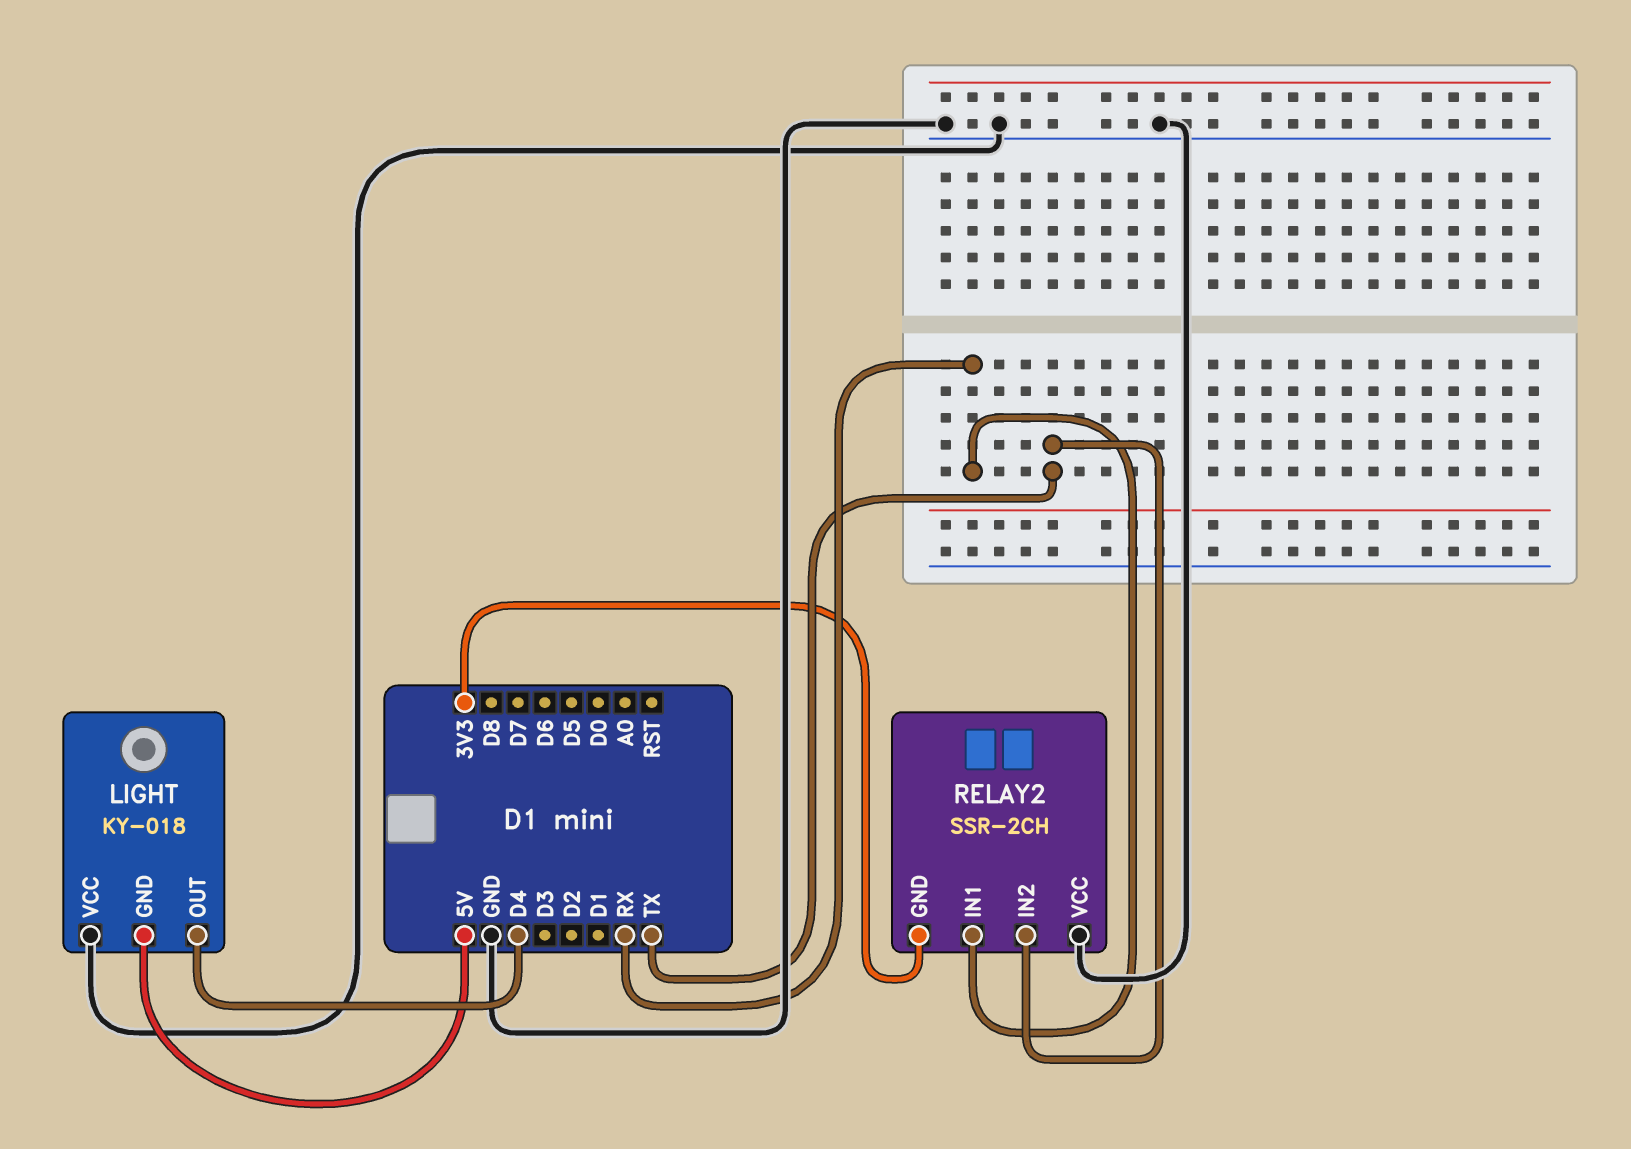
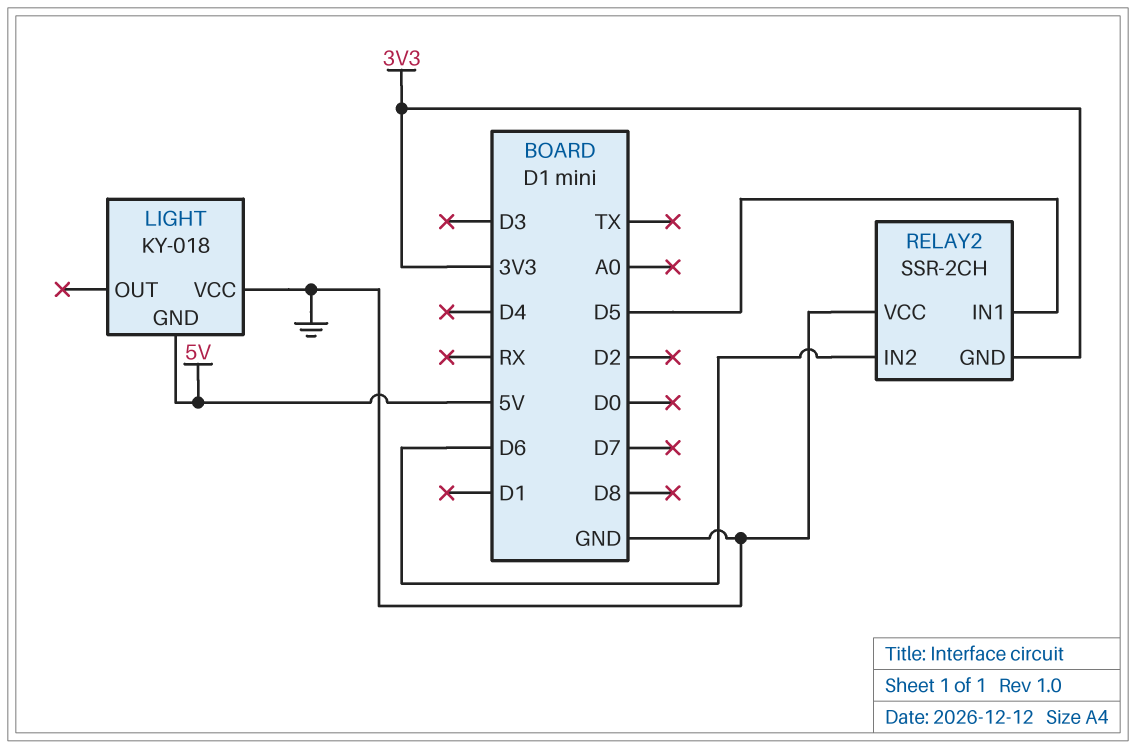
LIGHT pin OUT: D4 -> none
RELAY2 pin IN1: RX -> D5
RELAY2 pin IN2: TX -> D6

